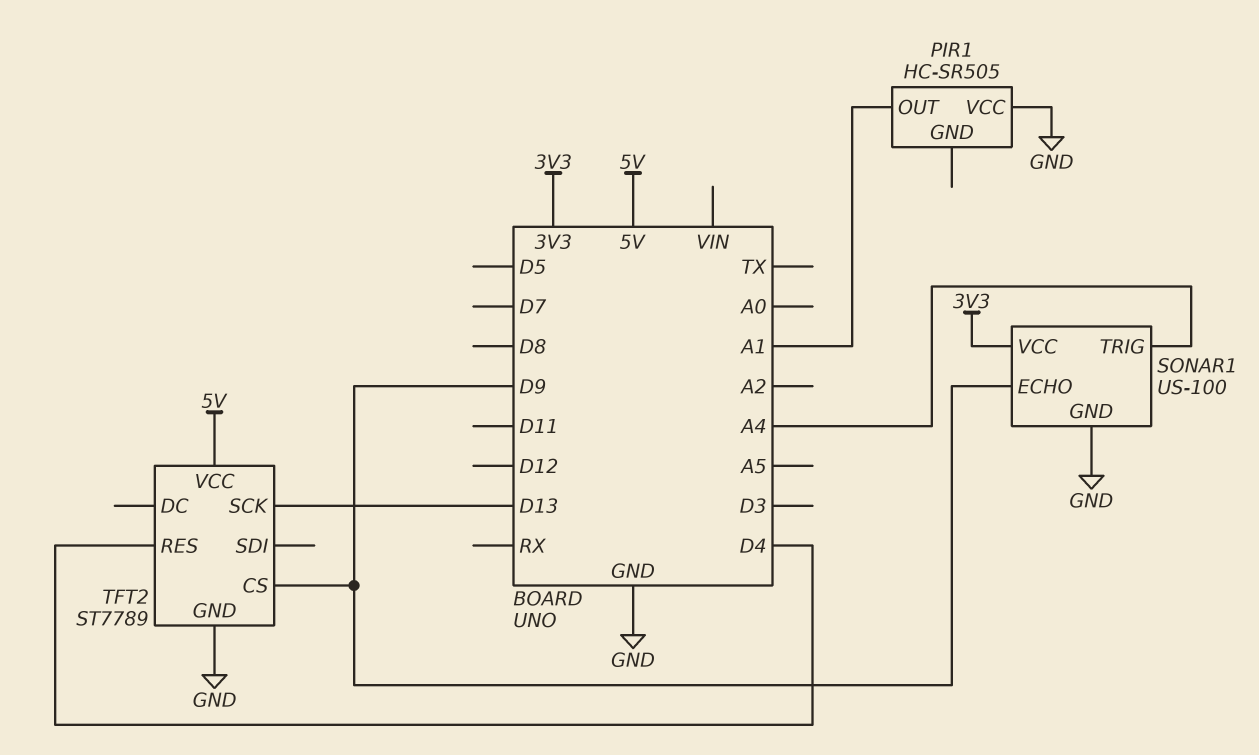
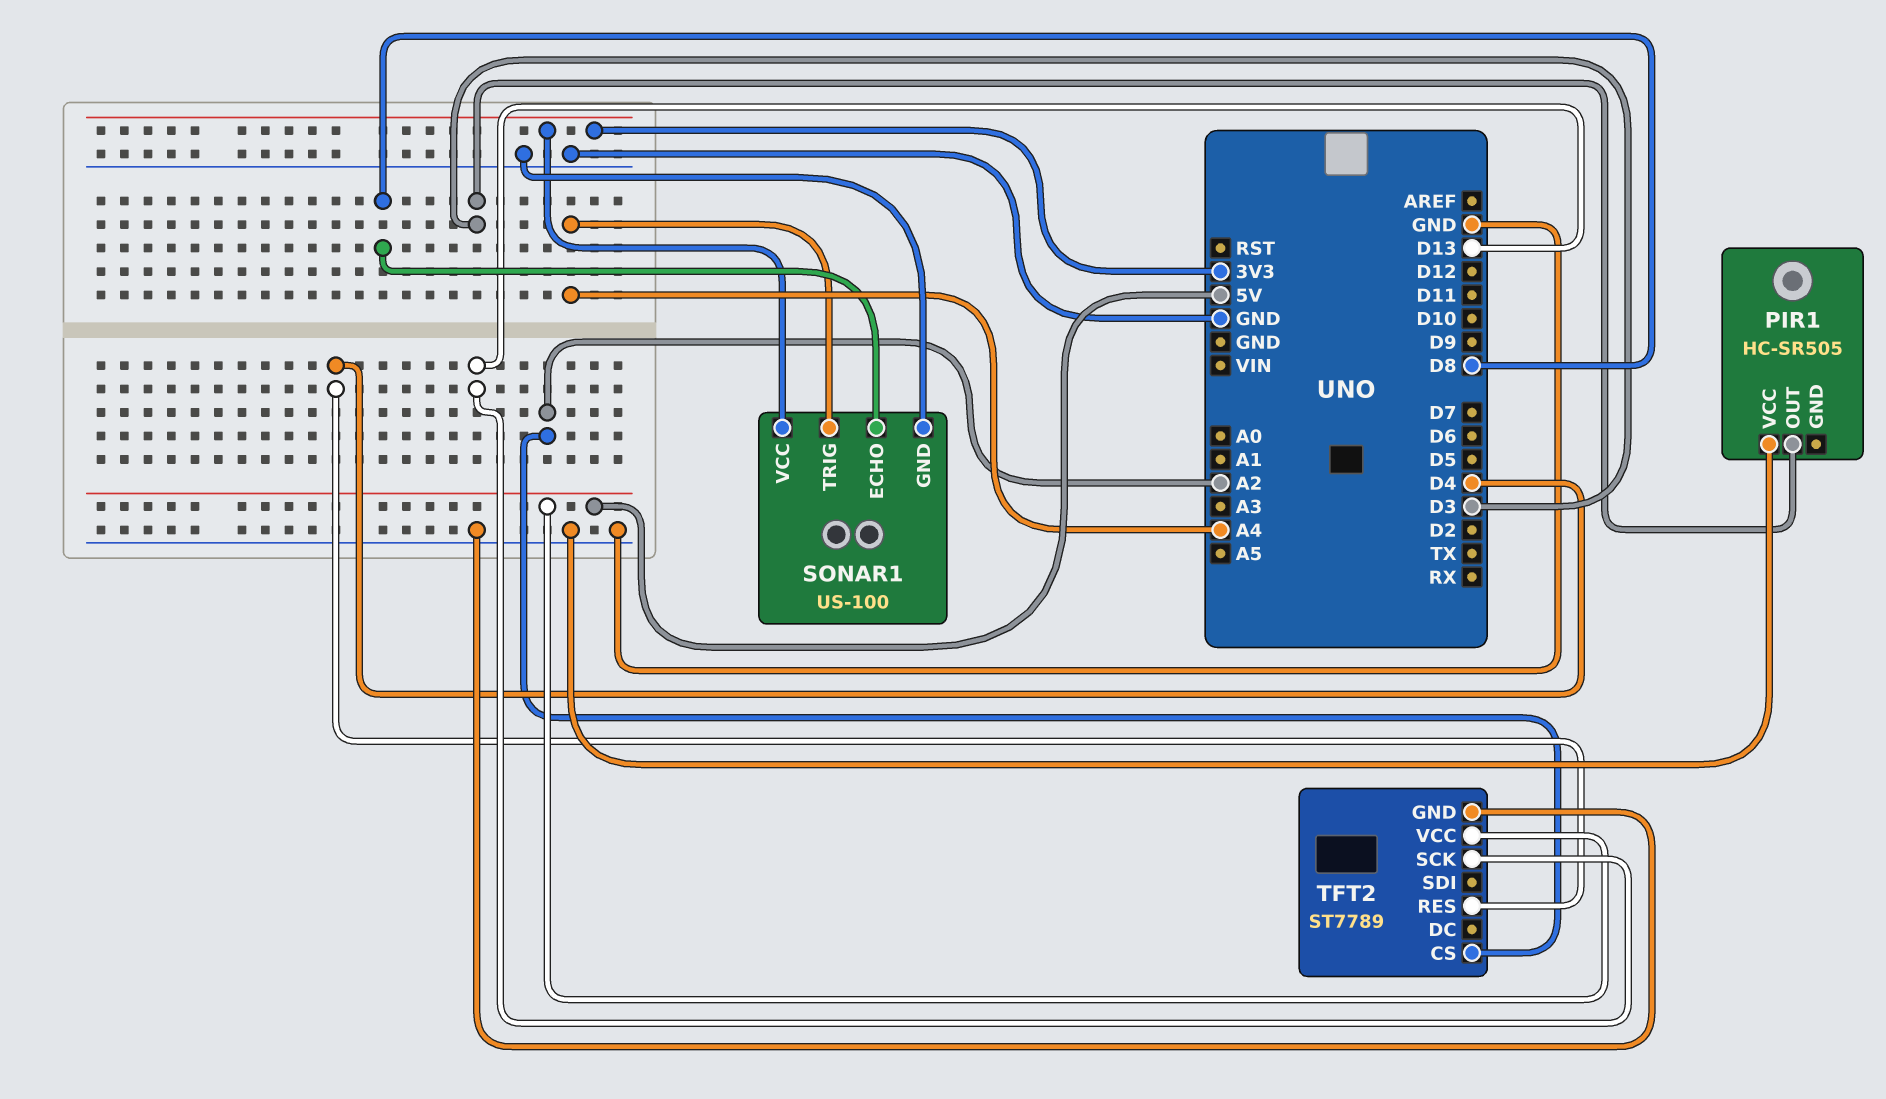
PIR1 pin OUT: A1 -> D3
SONAR1 pin ECHO: D9 -> D8
TFT2 pin CS: D9 -> A2

